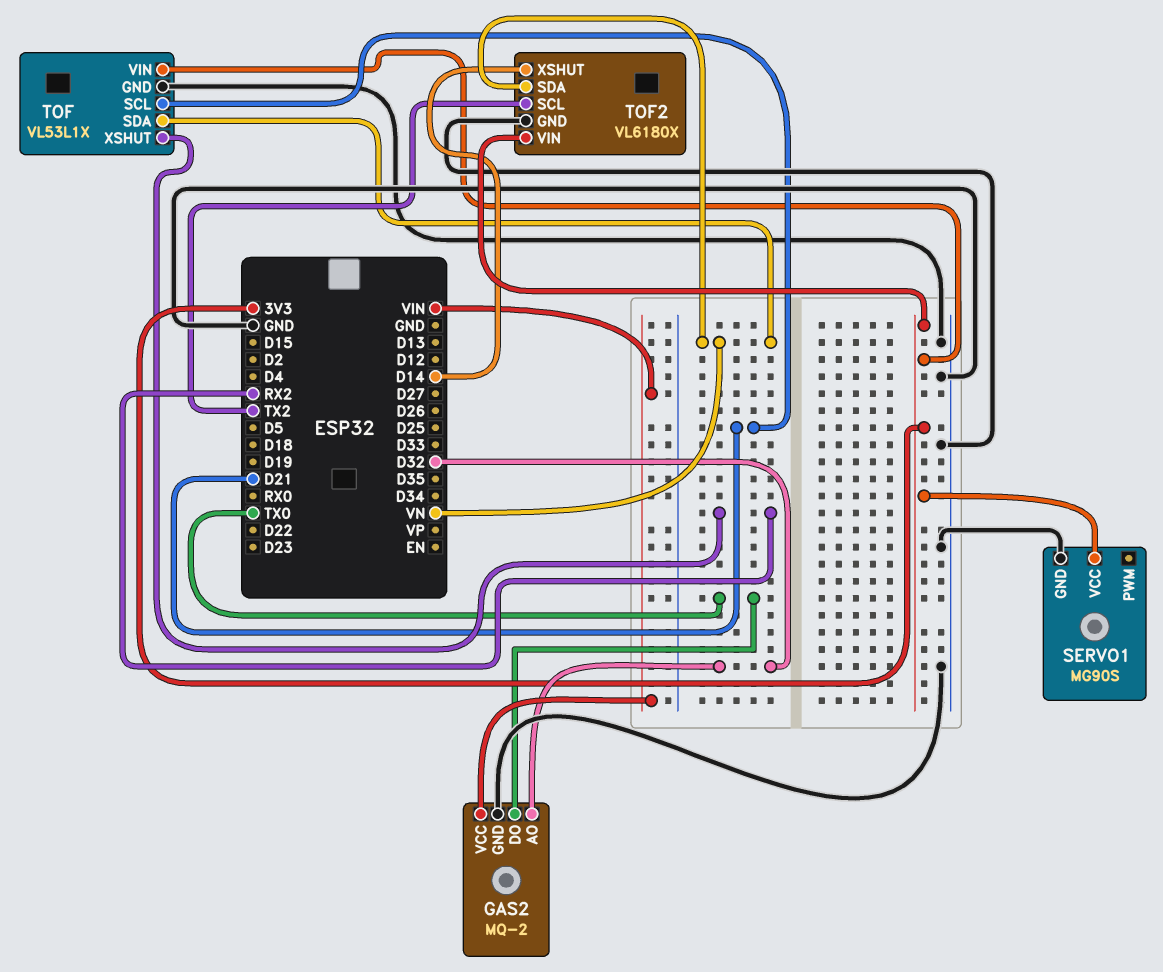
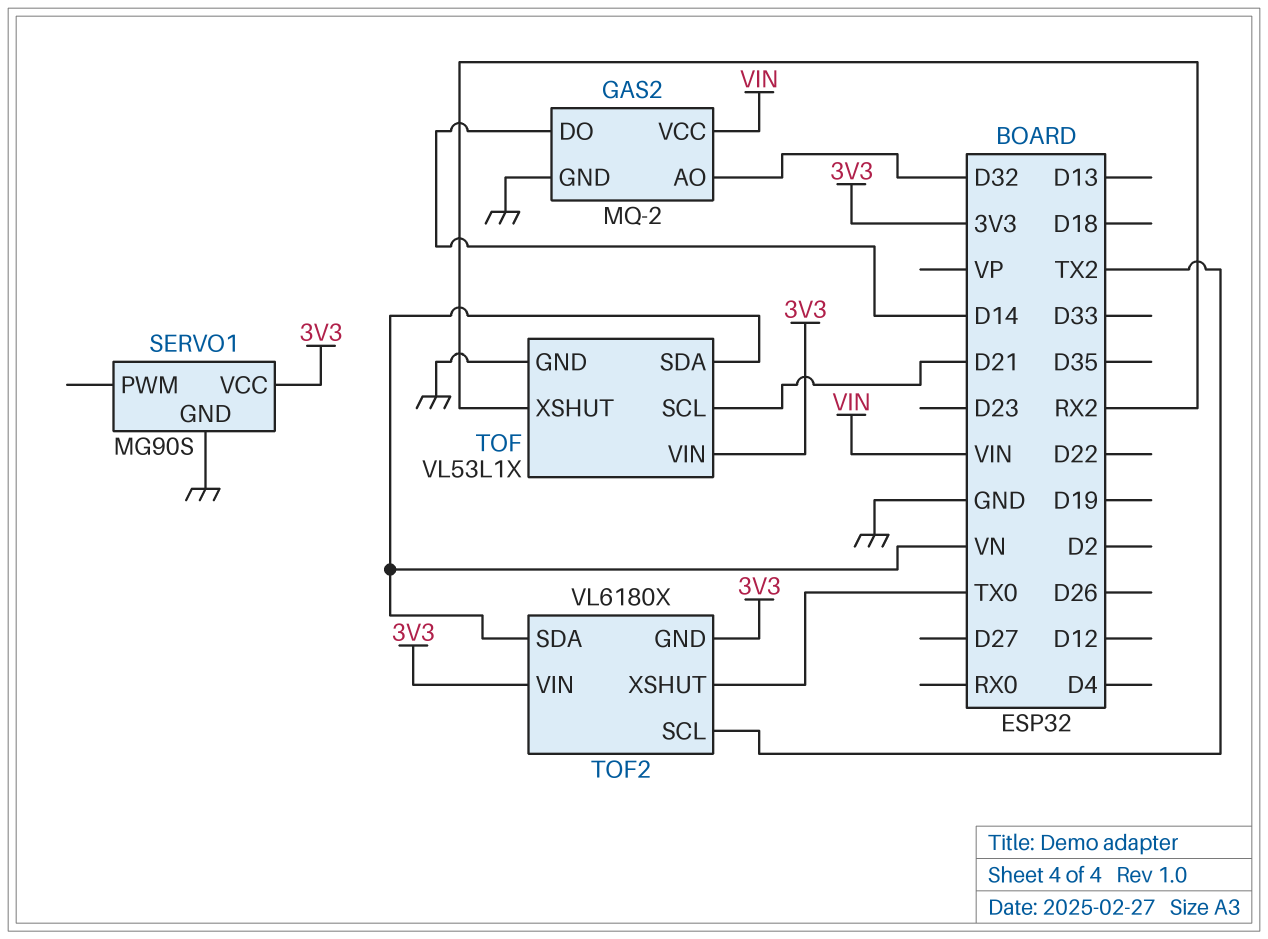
GAS2 pin DO: TX0 -> D14
TOF2 pin GND: GND -> 3V3
TOF2 pin XSHUT: D14 -> TX0

